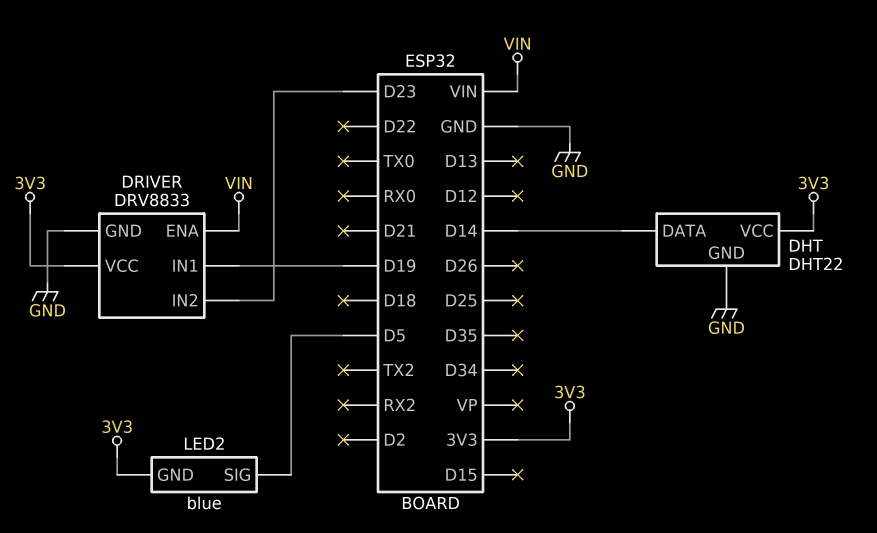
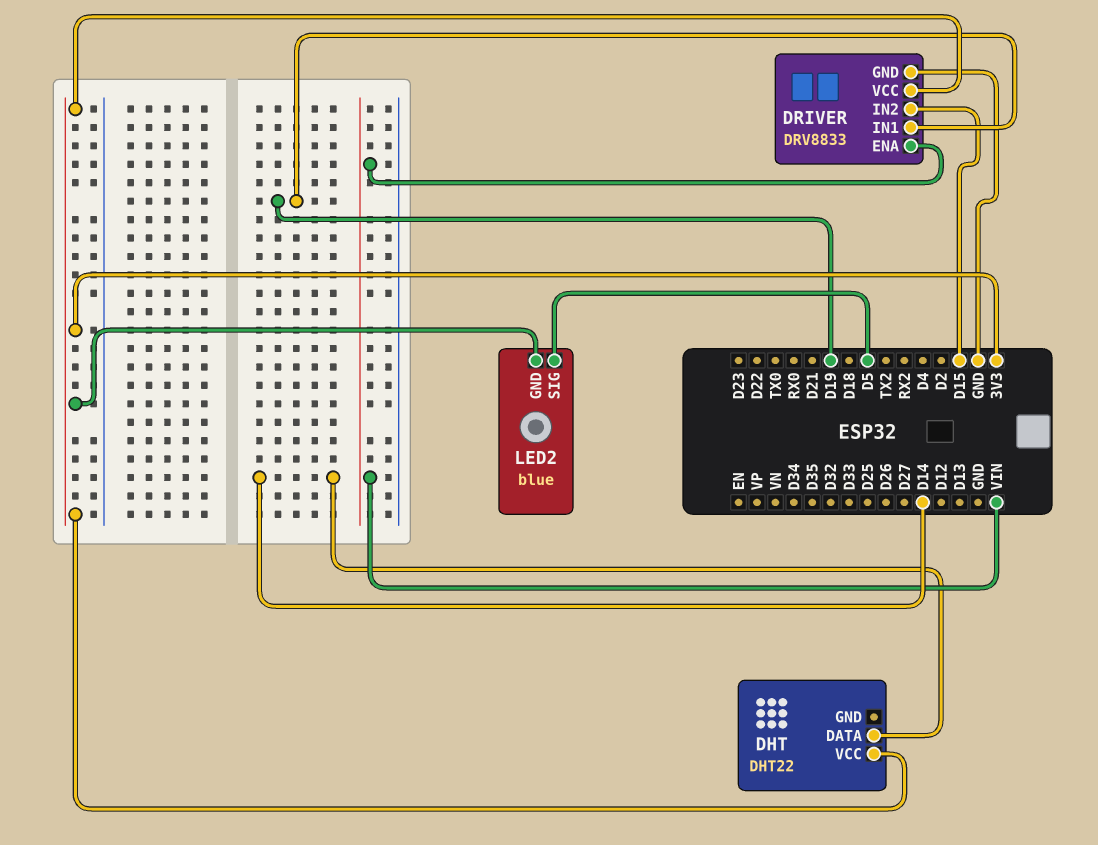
DHT pin GND: GND -> none
DRIVER pin IN2: D23 -> D15

